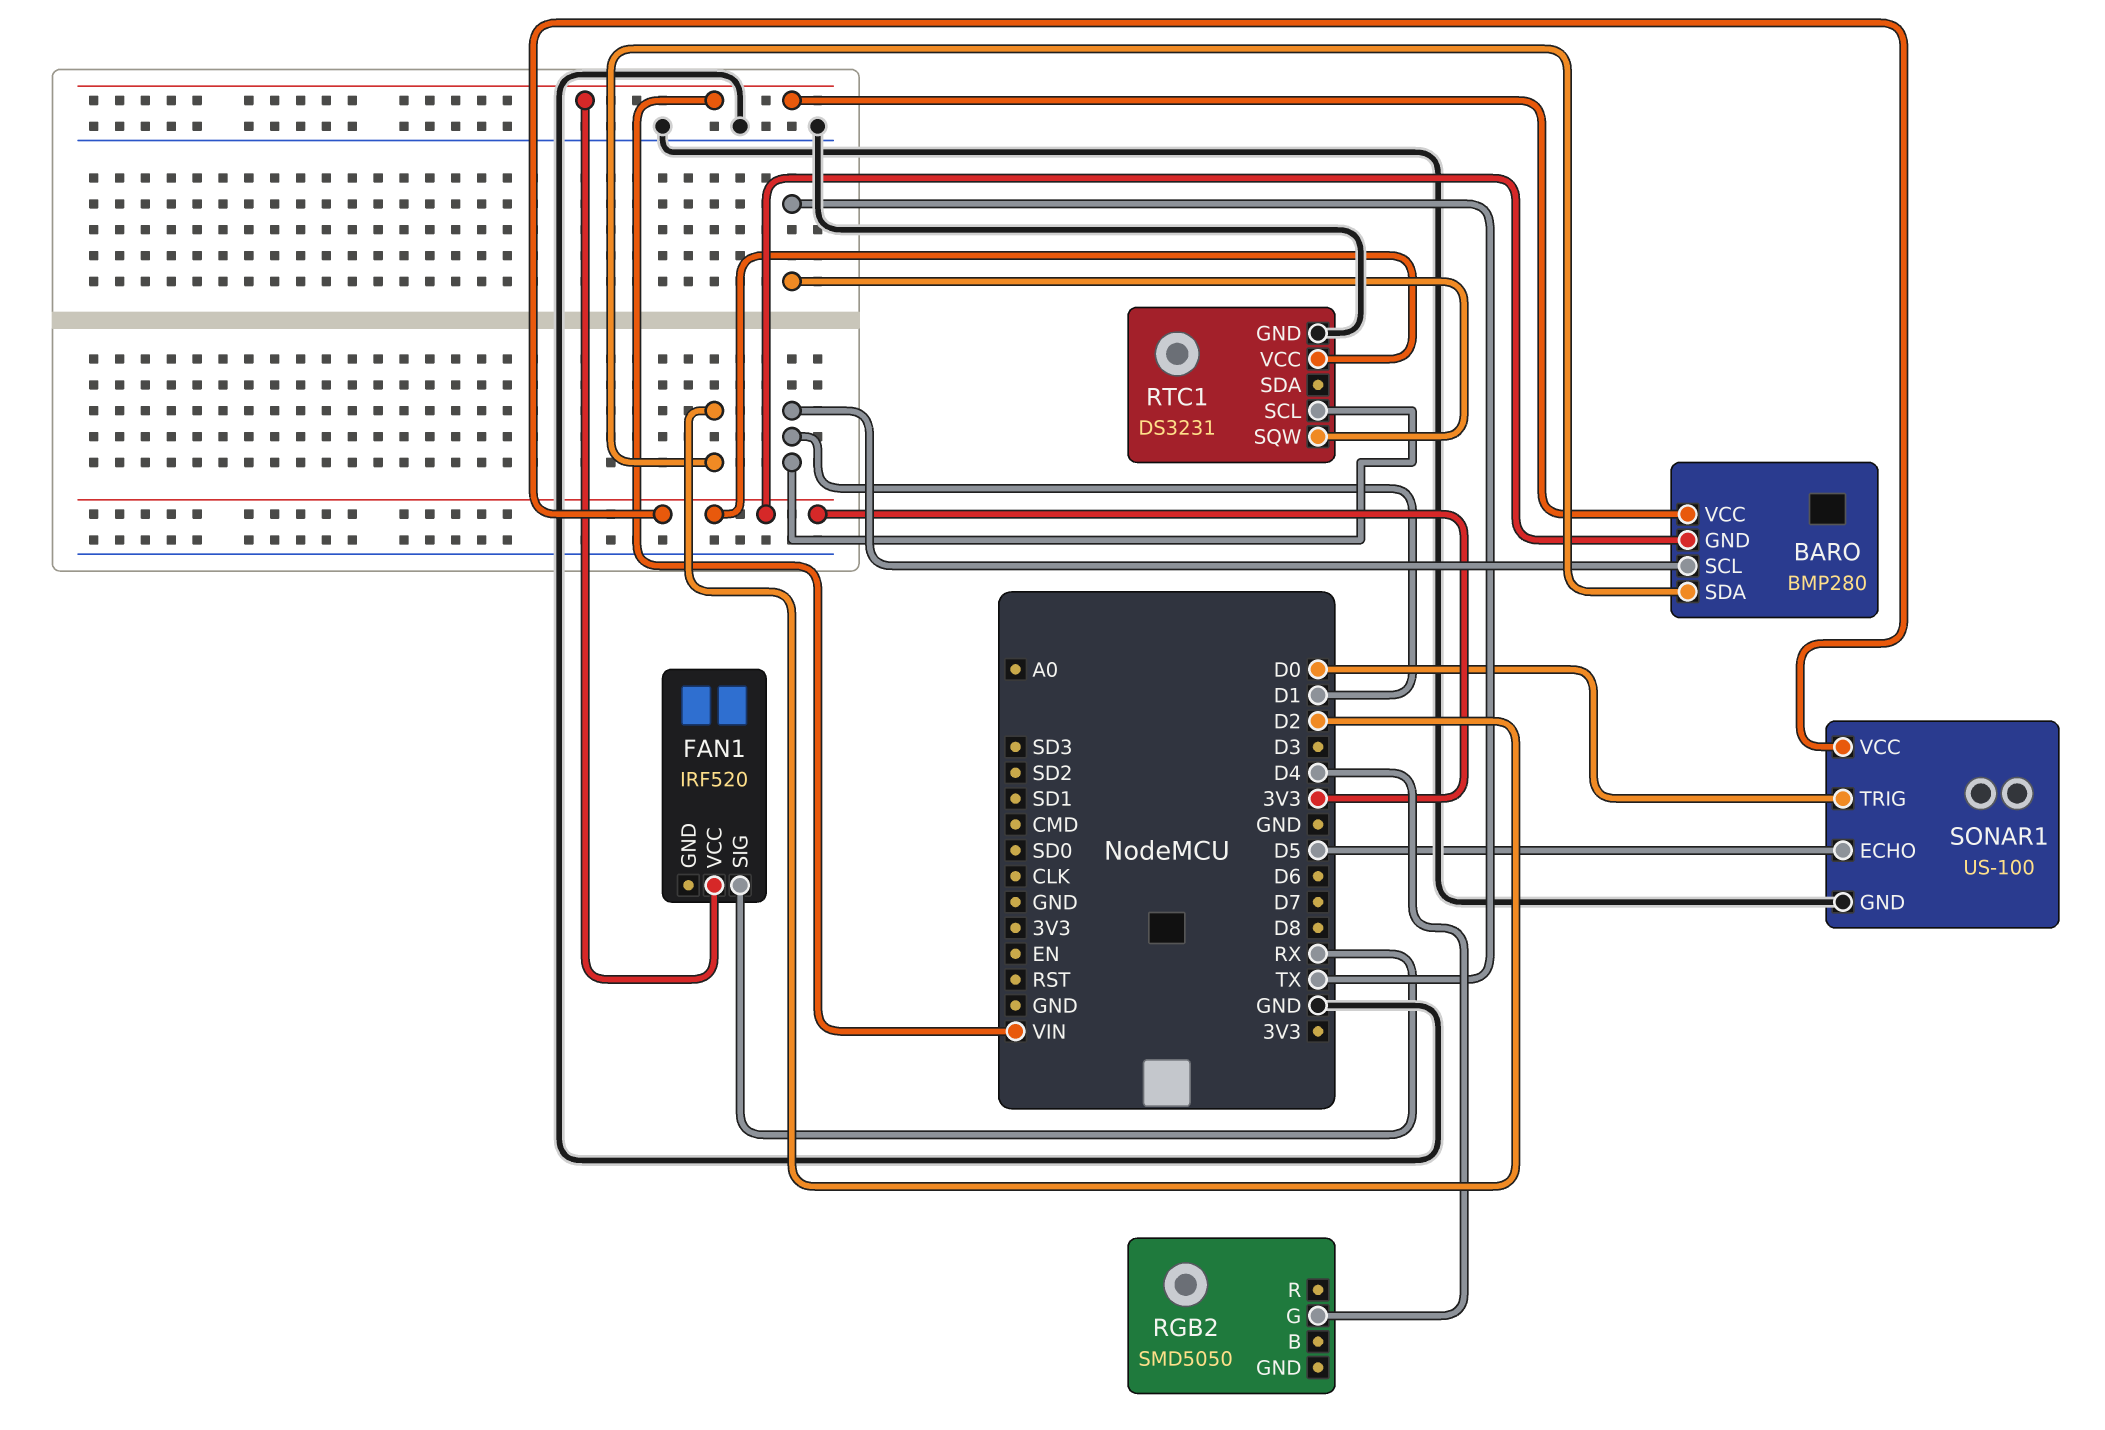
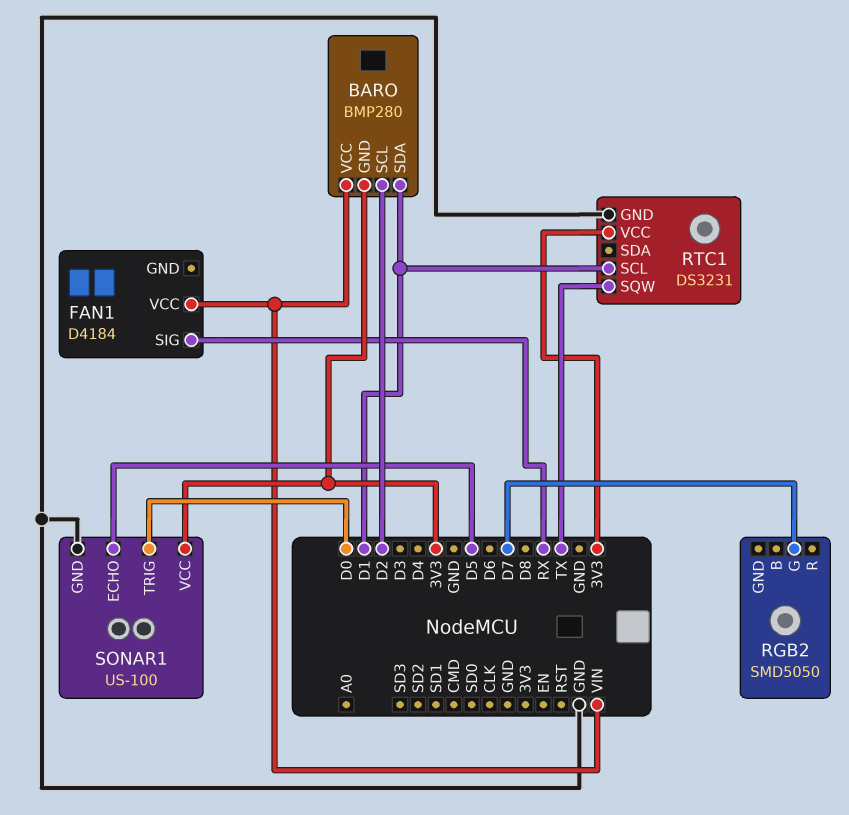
BARO pin SCL: D1 -> D2
BARO pin SDA: D2 -> D1
FAN1: IRF520 -> D4184
RGB2 pin G: D4 -> D7

